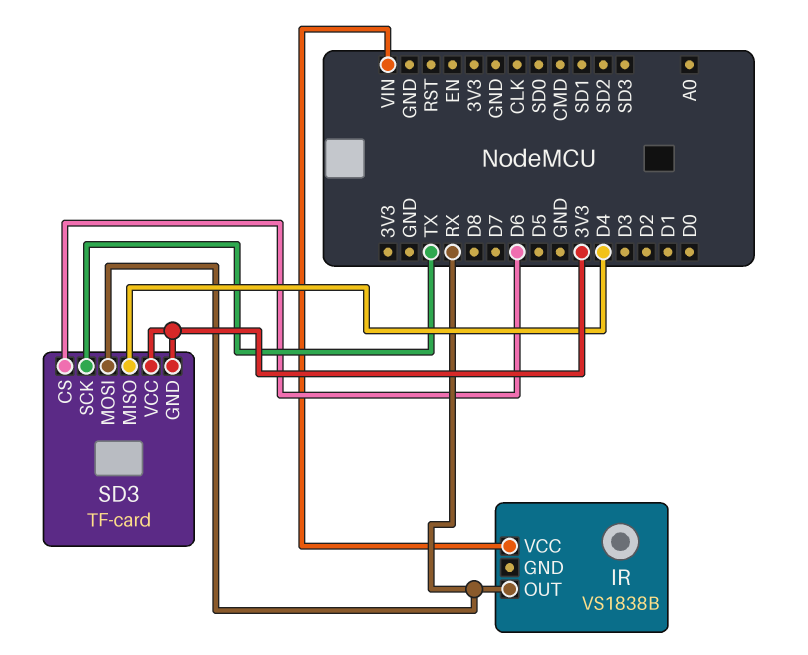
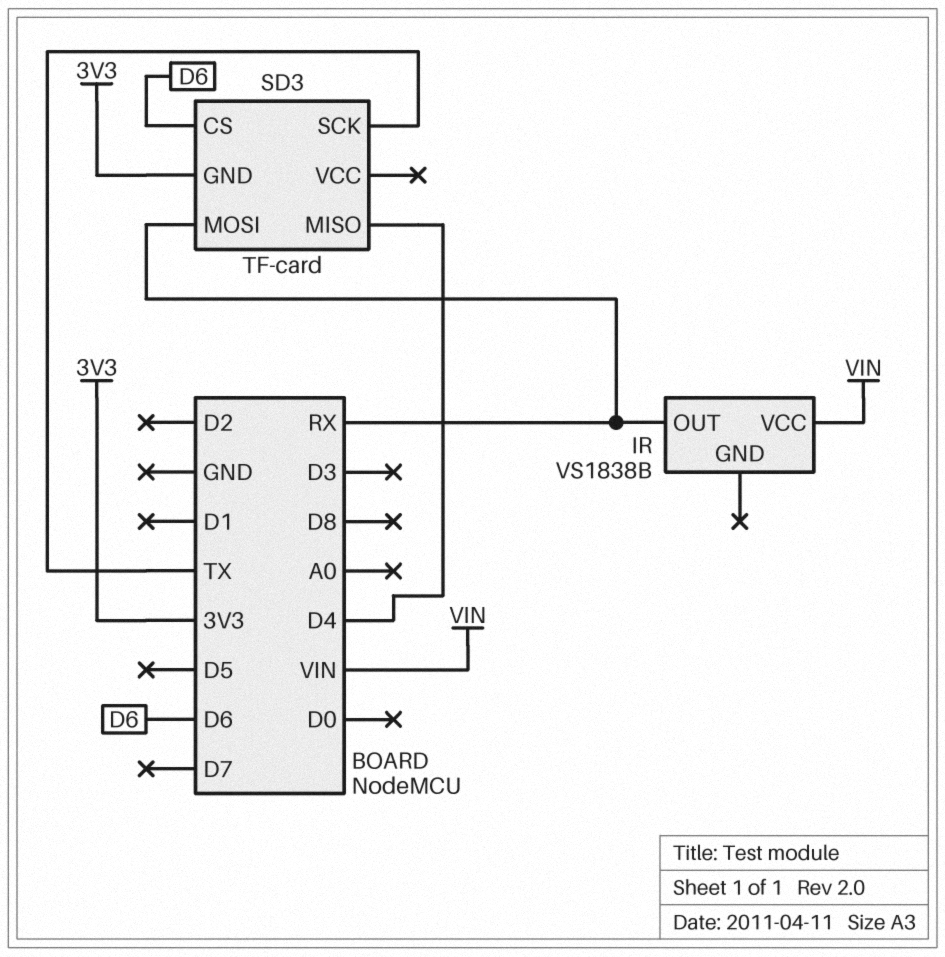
SD3 pin VCC: 3V3 -> none

